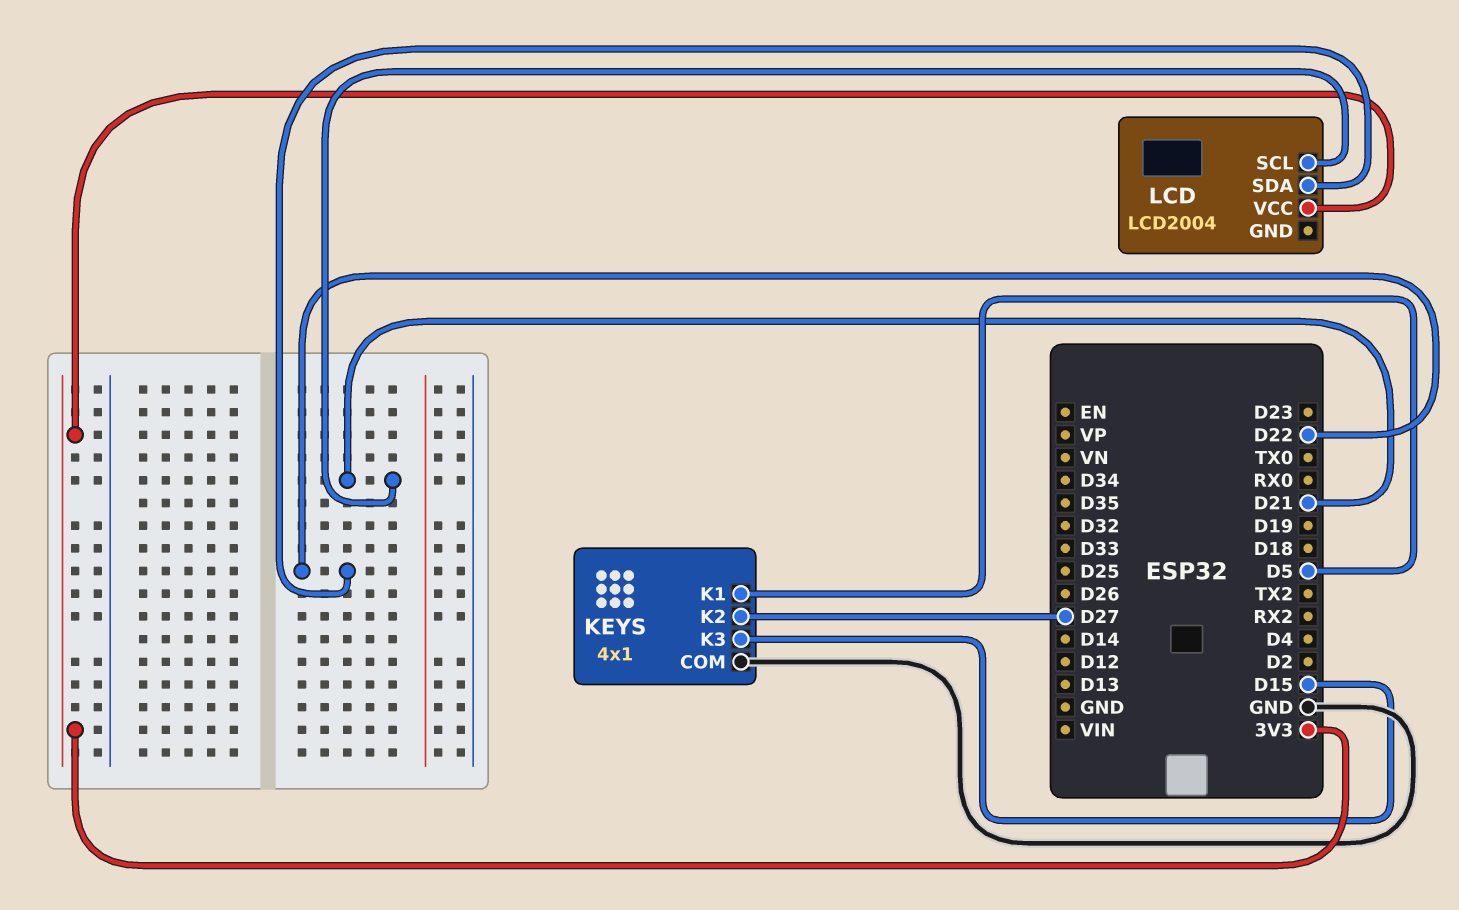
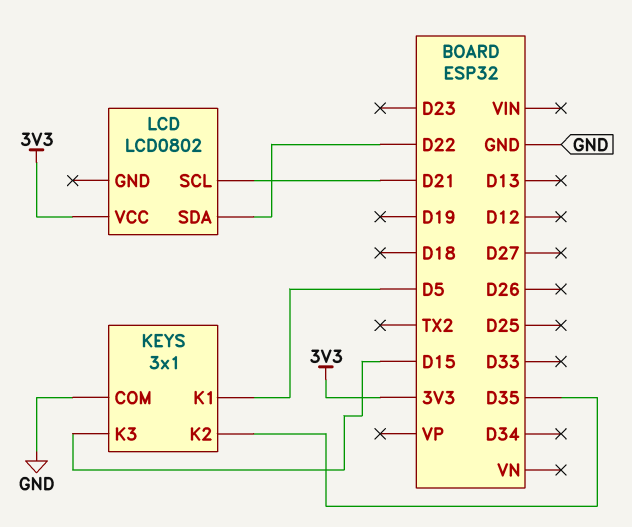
KEYS: 4x1 -> 3x1
KEYS pin K2: D27 -> D35
LCD: LCD2004 -> LCD0802

